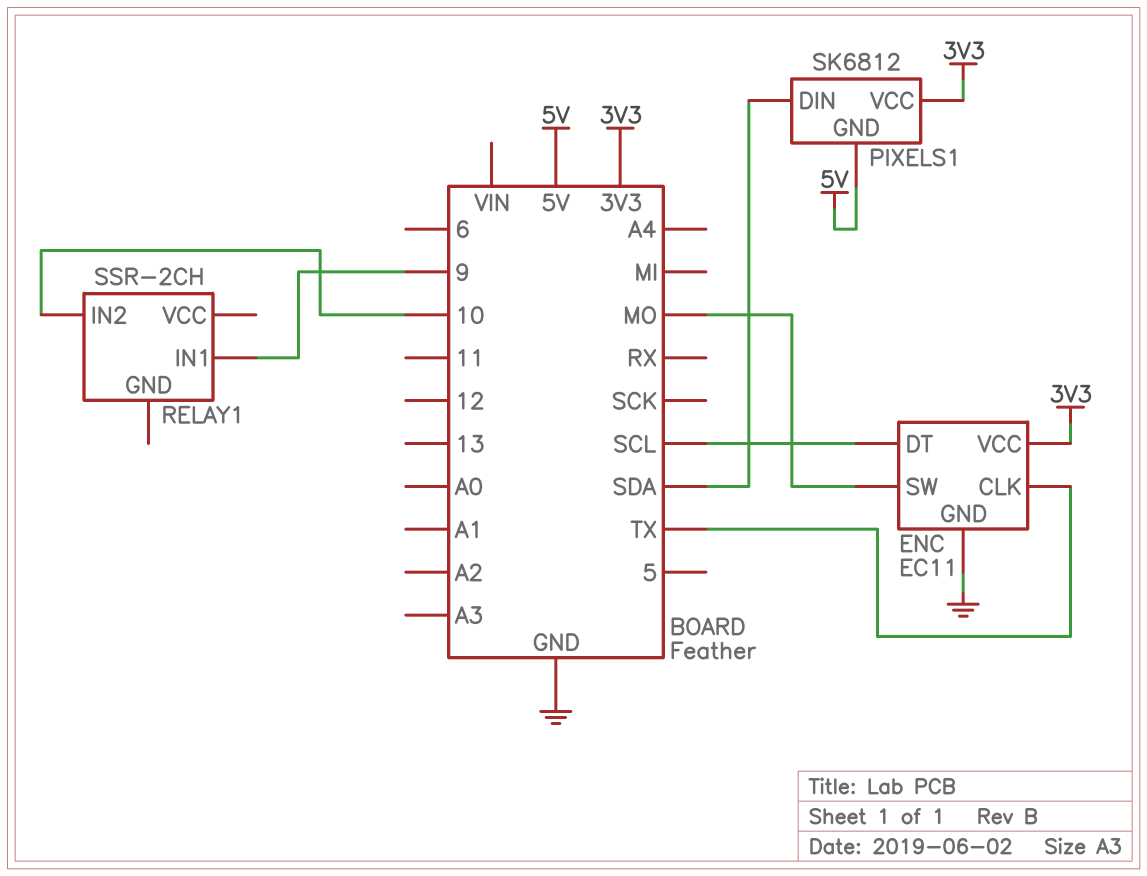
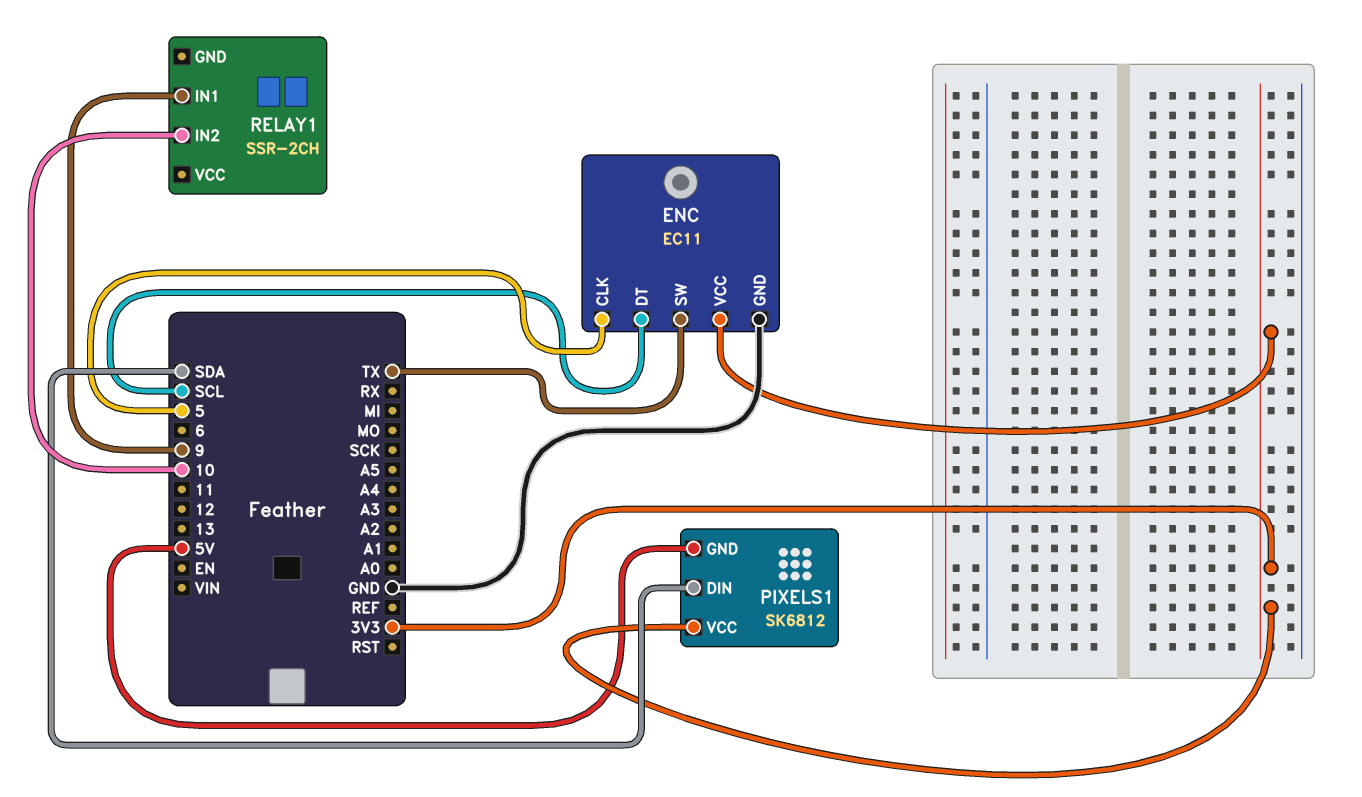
ENC pin CLK: TX -> 5
ENC pin SW: MO -> TX

